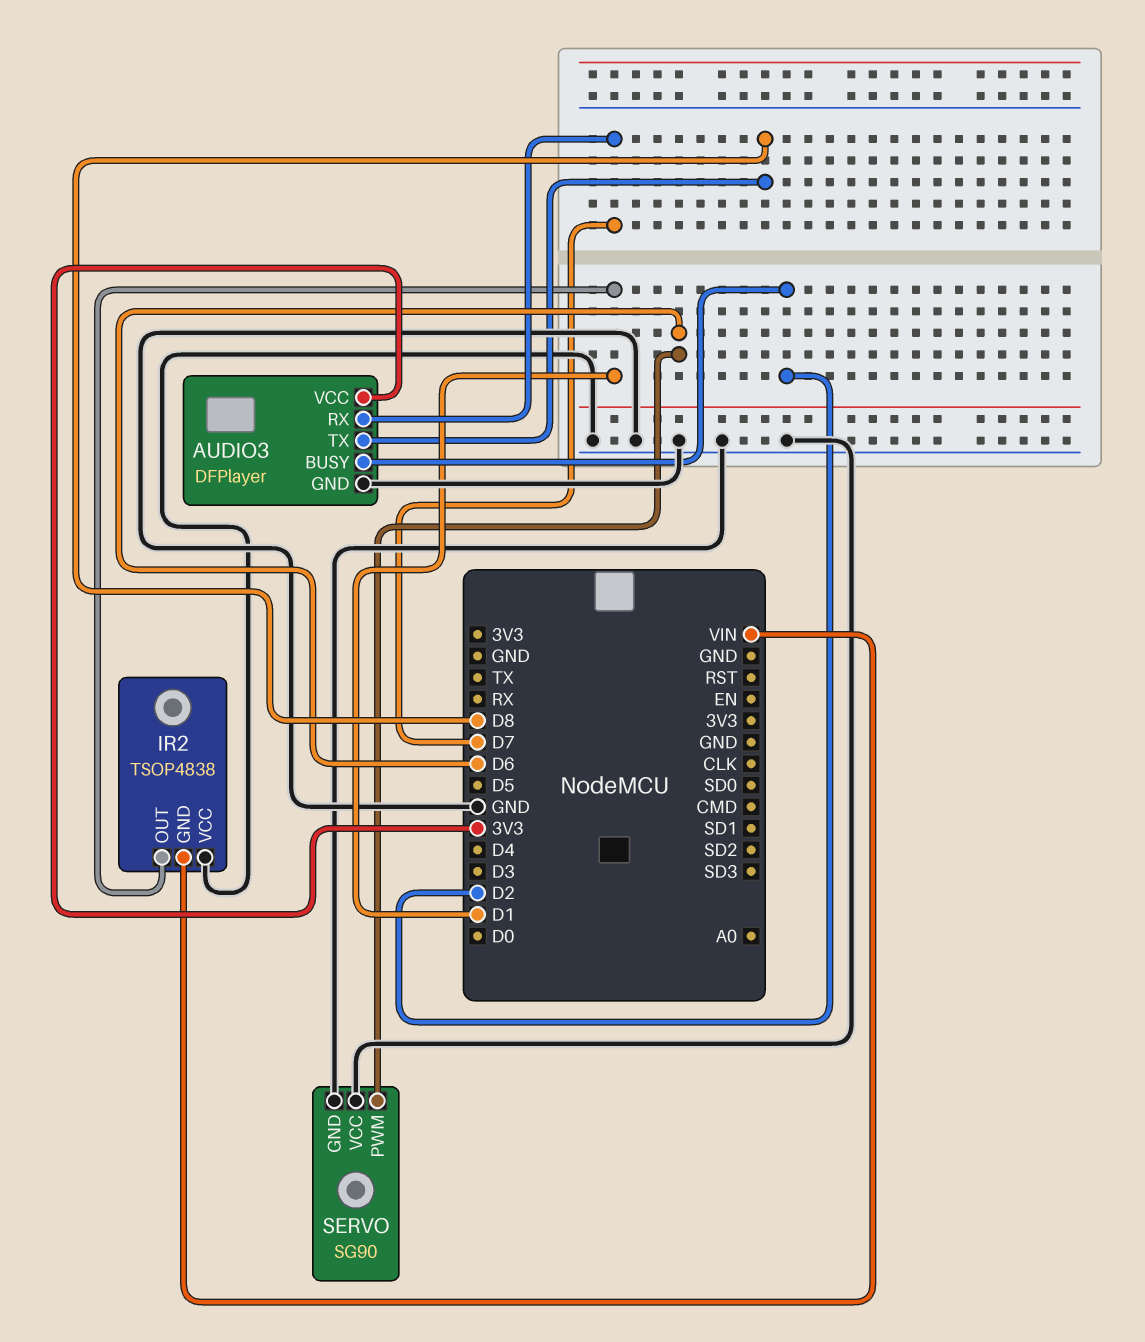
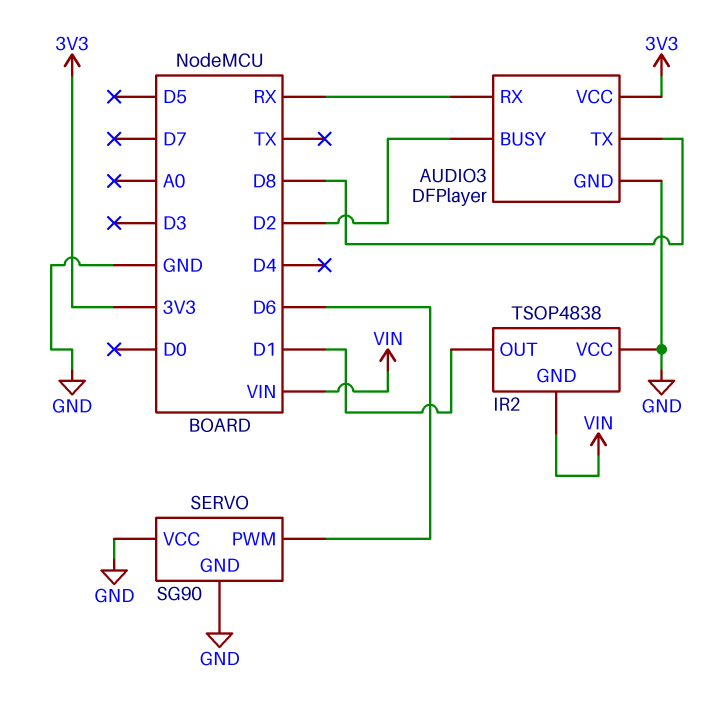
AUDIO3 pin RX: D7 -> RX

